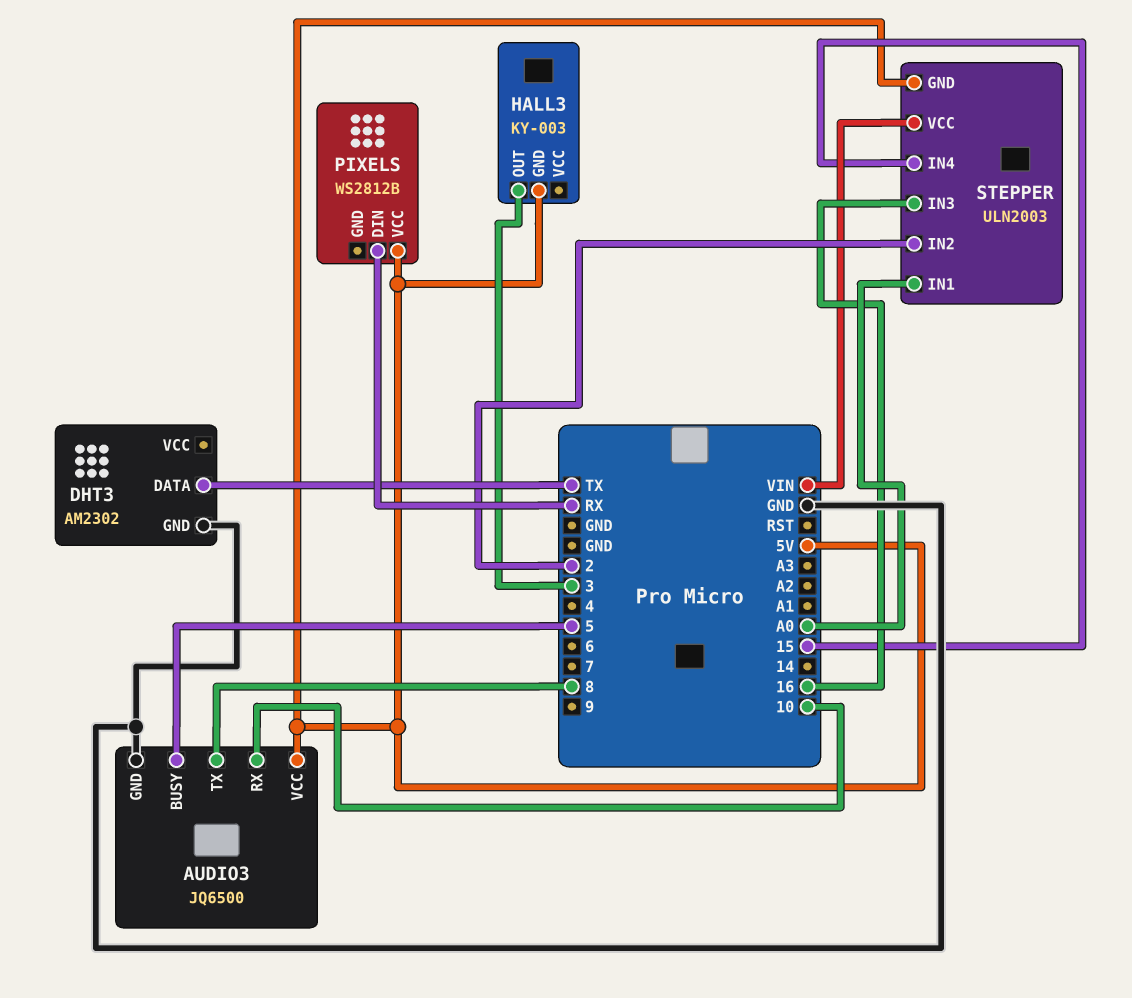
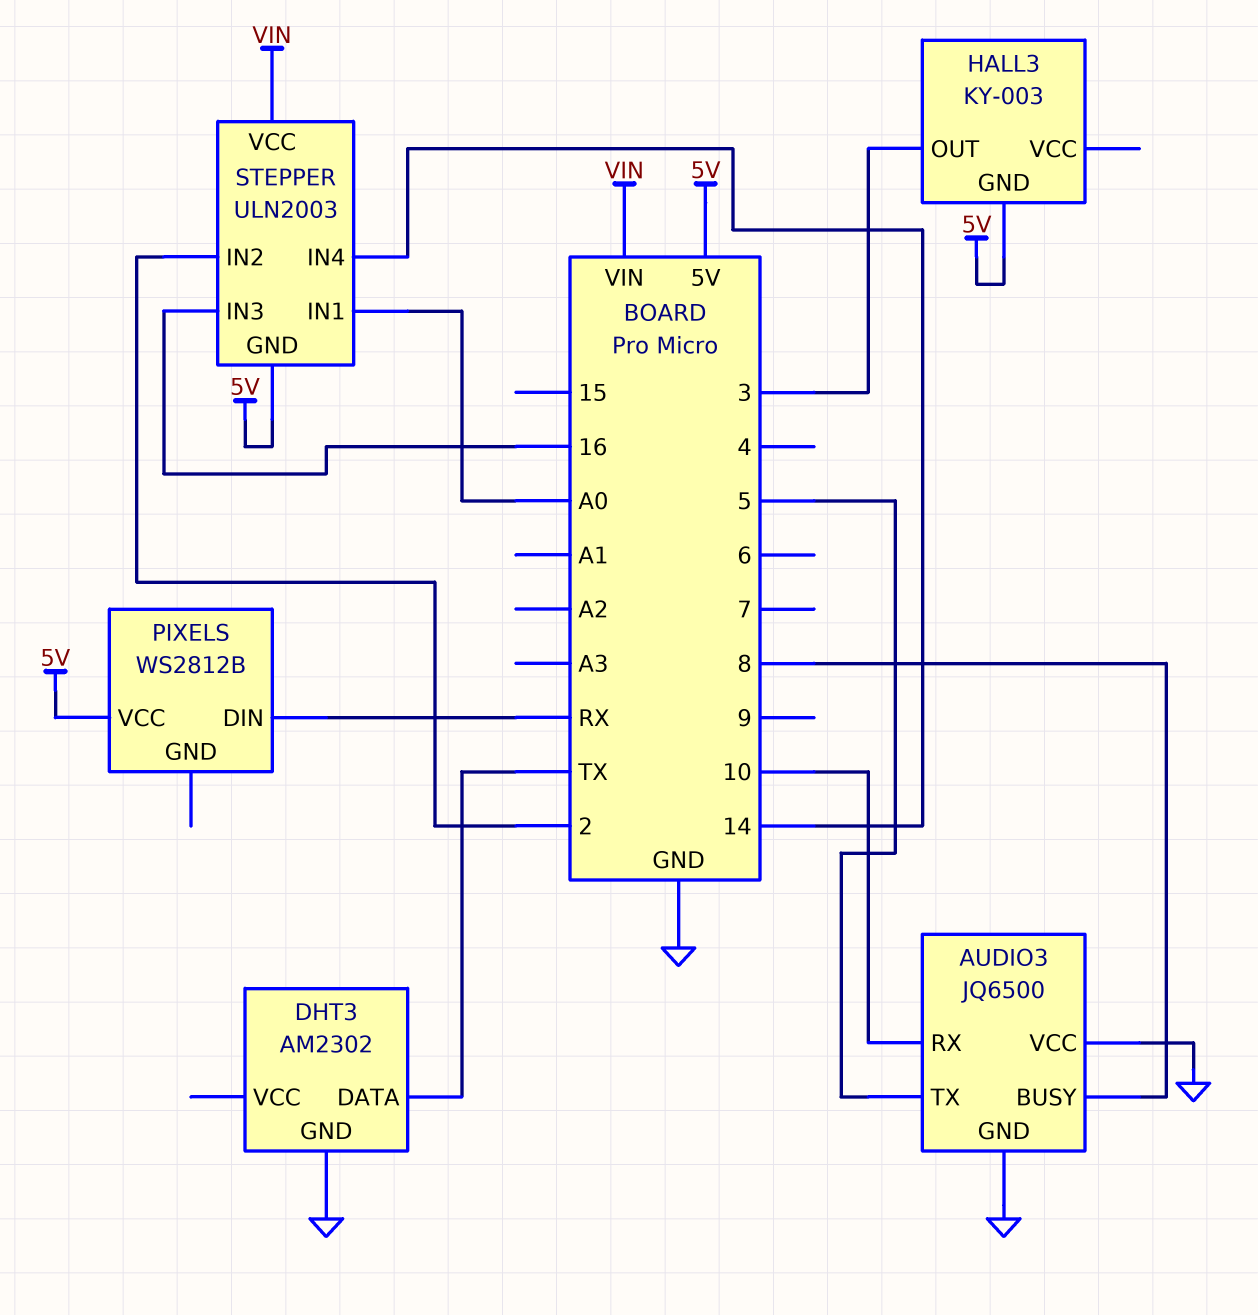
AUDIO3 pin BUSY: 5 -> 8
AUDIO3 pin TX: 8 -> 5
AUDIO3 pin VCC: 5V -> GND
STEPPER pin IN4: 15 -> 14

